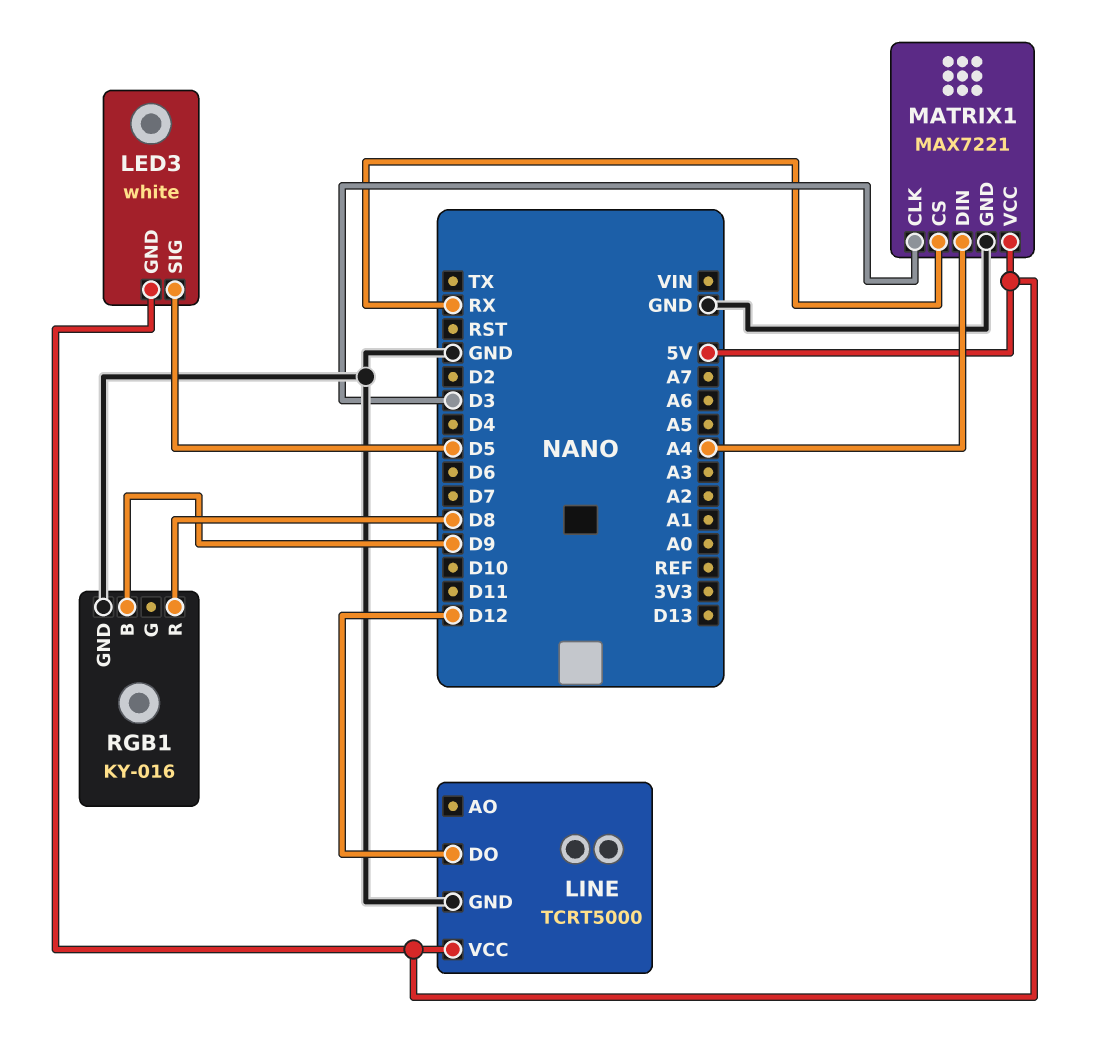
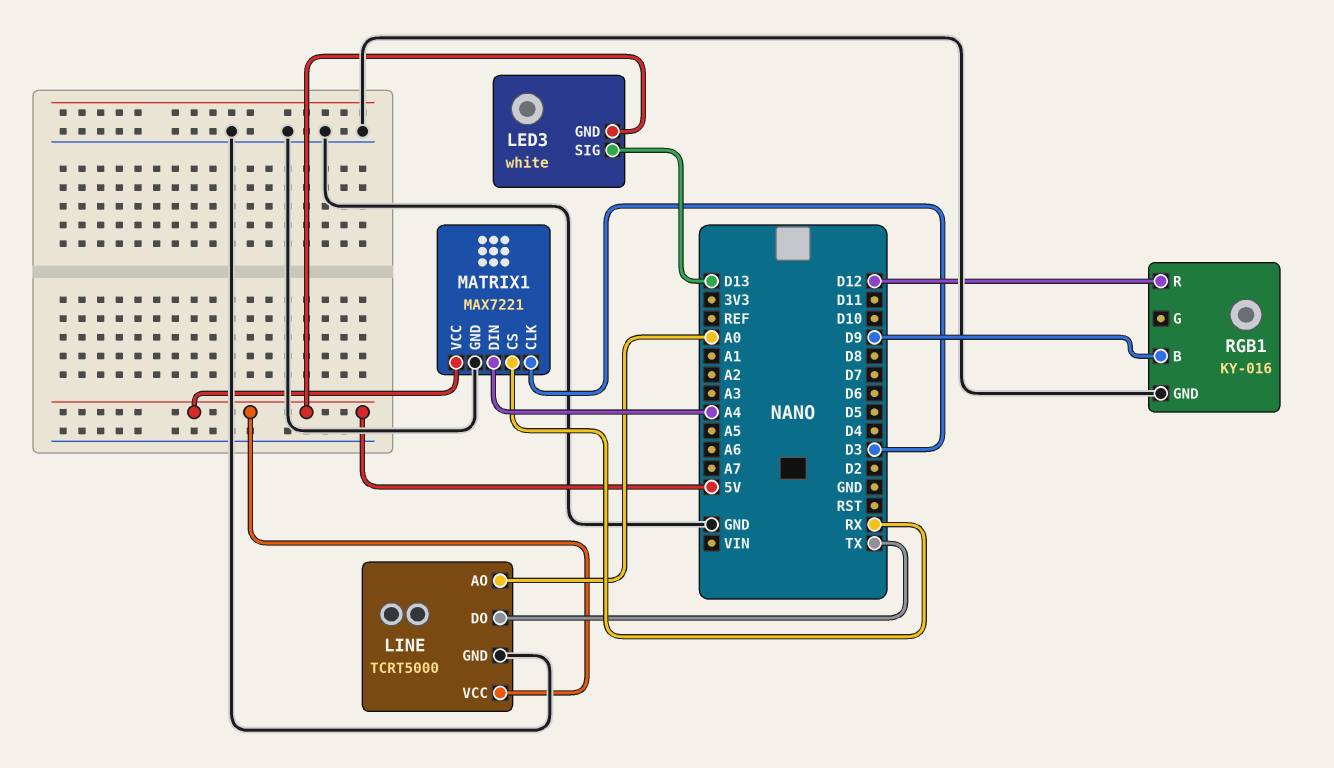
LED3 pin SIG: D5 -> D13
LINE pin AO: none -> A0
LINE pin DO: D12 -> TX
RGB1 pin R: D8 -> D12

